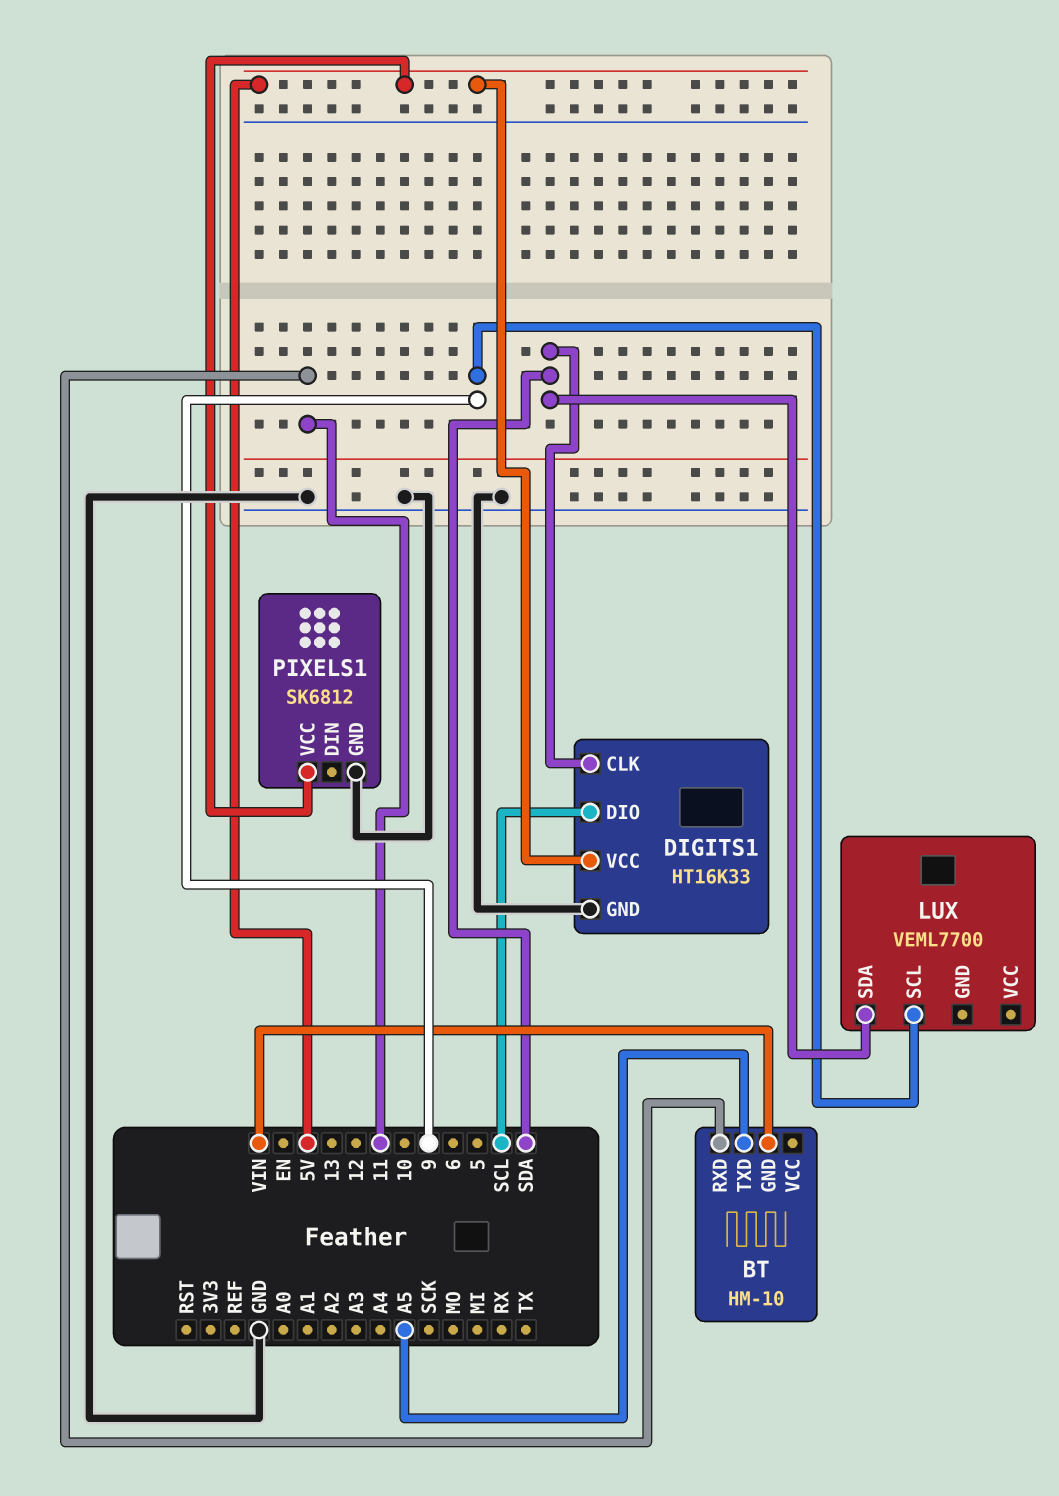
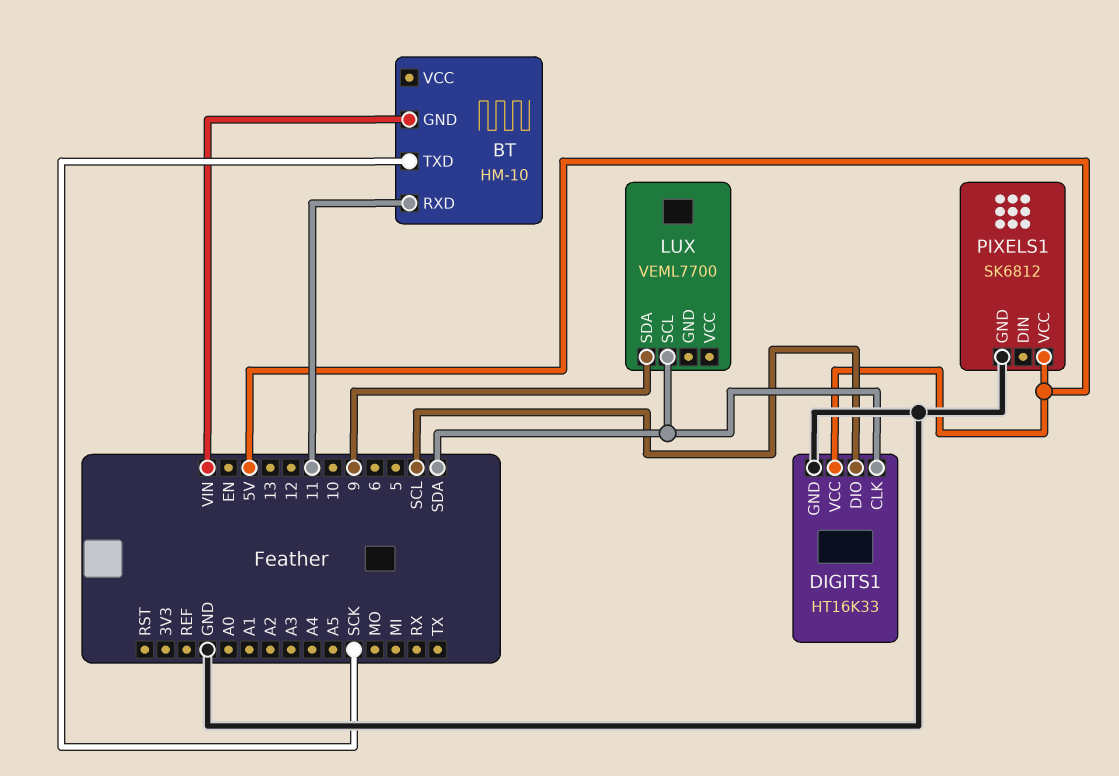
BT pin TXD: A5 -> SCK
LUX pin SCL: 9 -> SDA
LUX pin SDA: SDA -> 9

